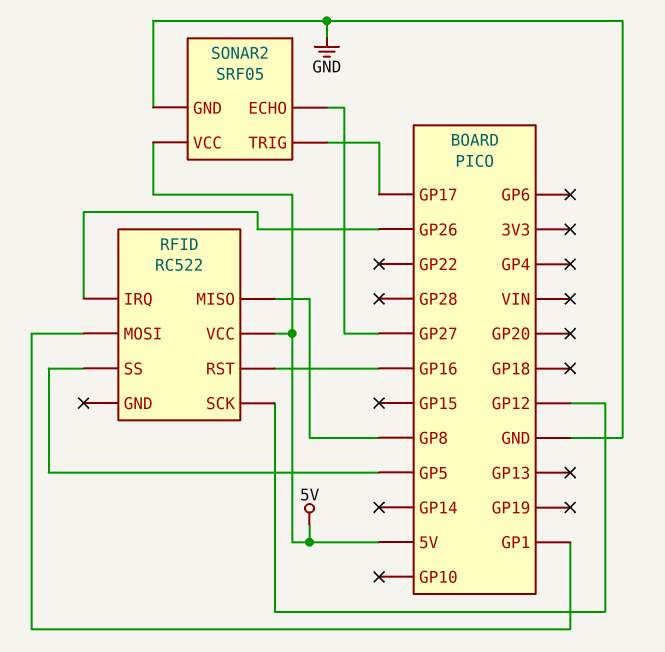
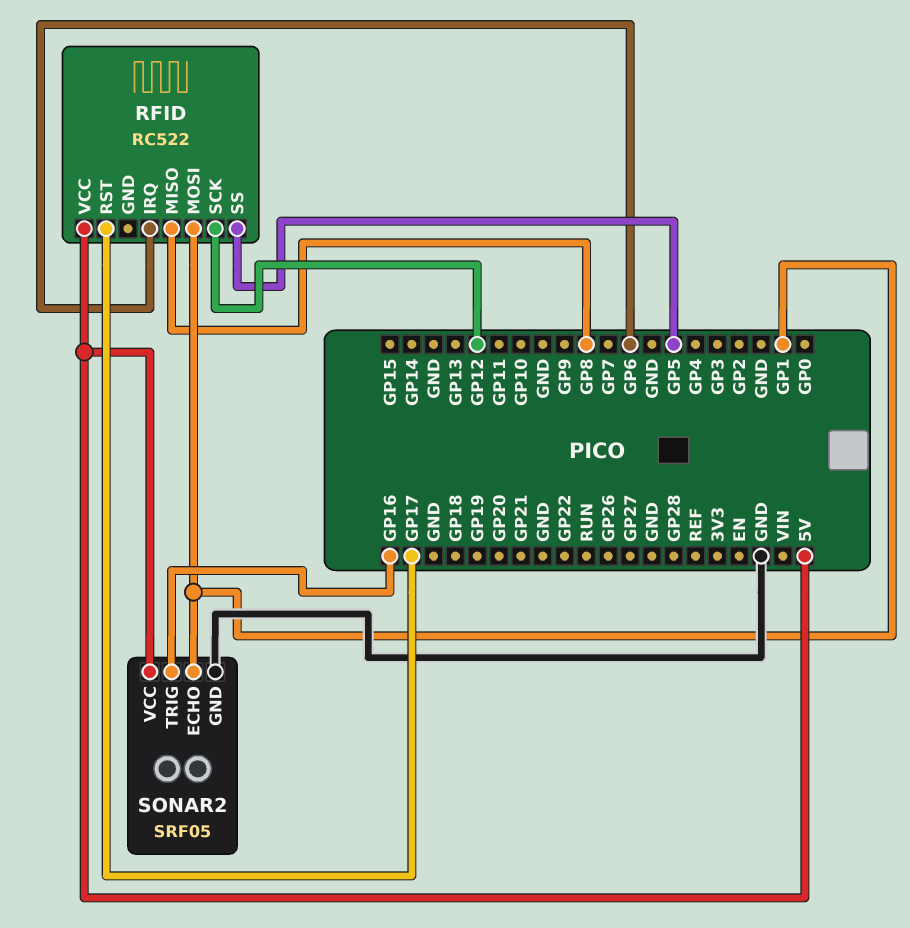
RFID pin IRQ: GP26 -> GP6
RFID pin RST: GP16 -> GP17
SONAR2 pin ECHO: GP27 -> GP1
SONAR2 pin TRIG: GP17 -> GP16

